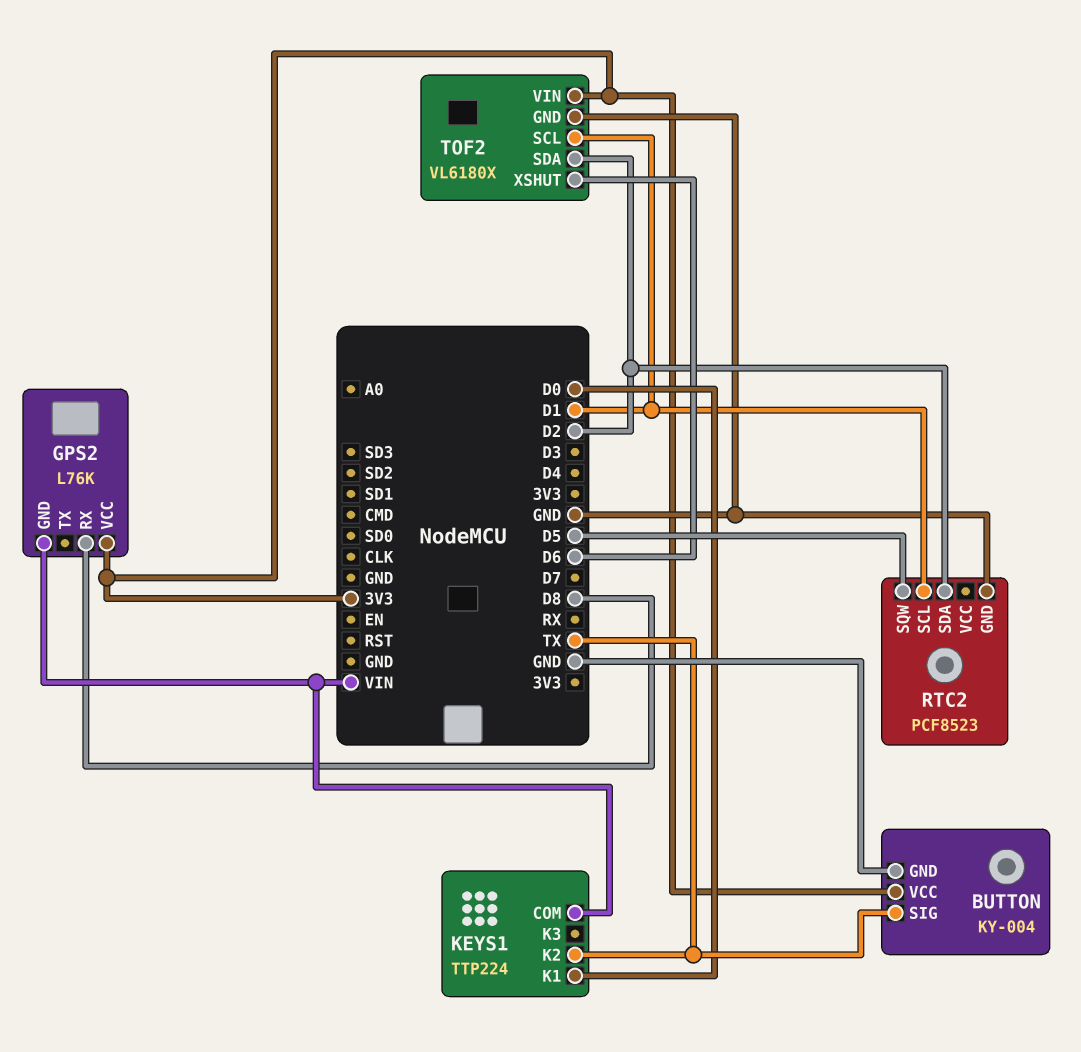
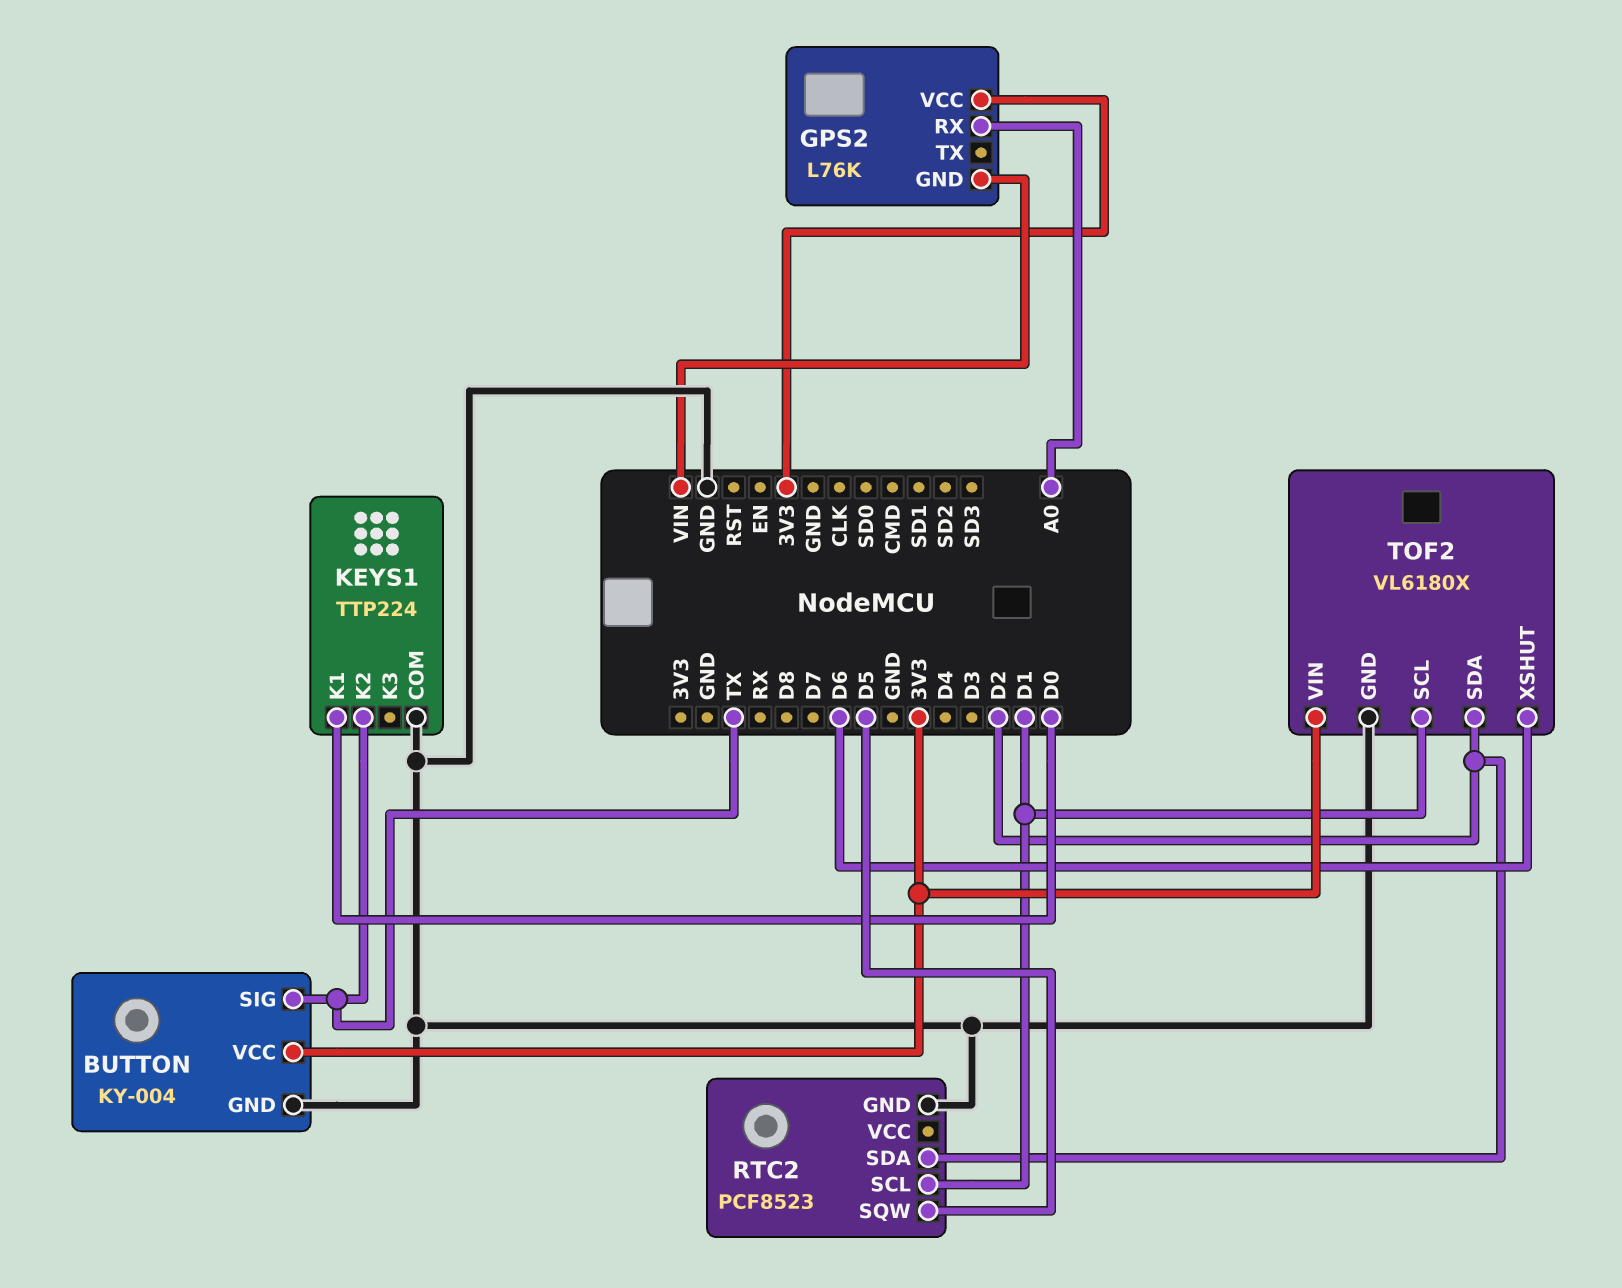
GPS2 pin RX: D8 -> A0
KEYS1 pin COM: VIN -> GND

